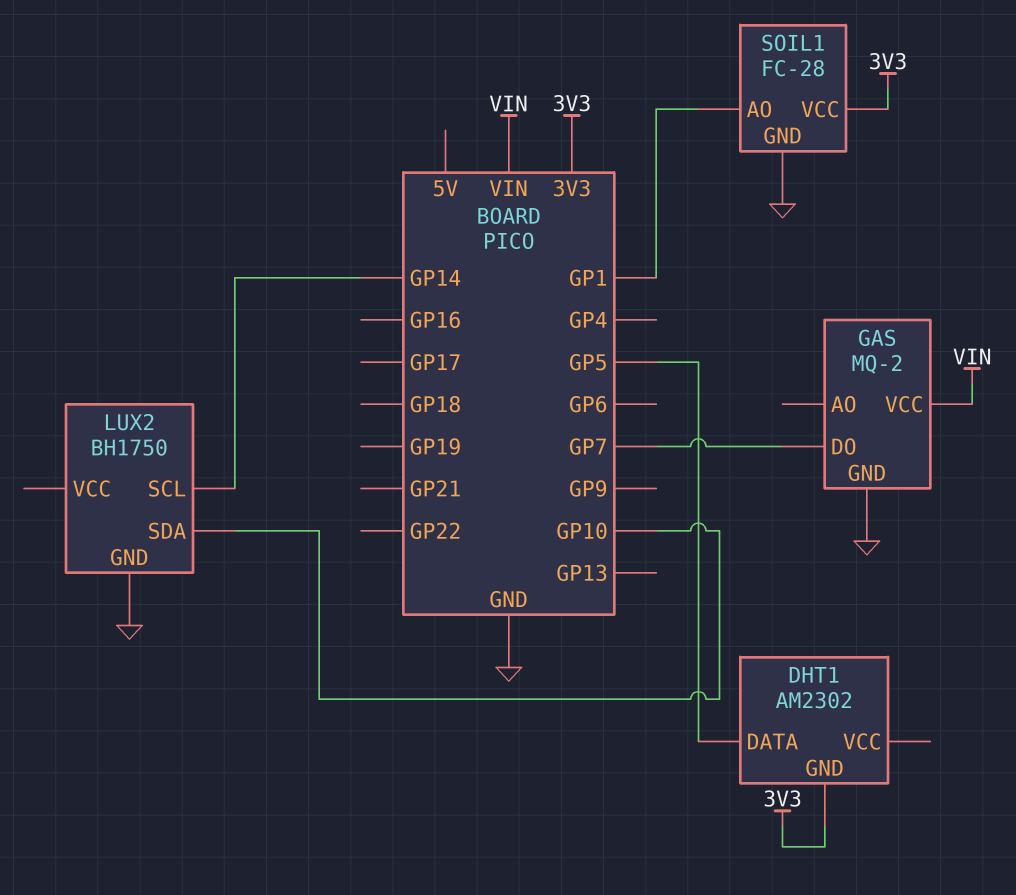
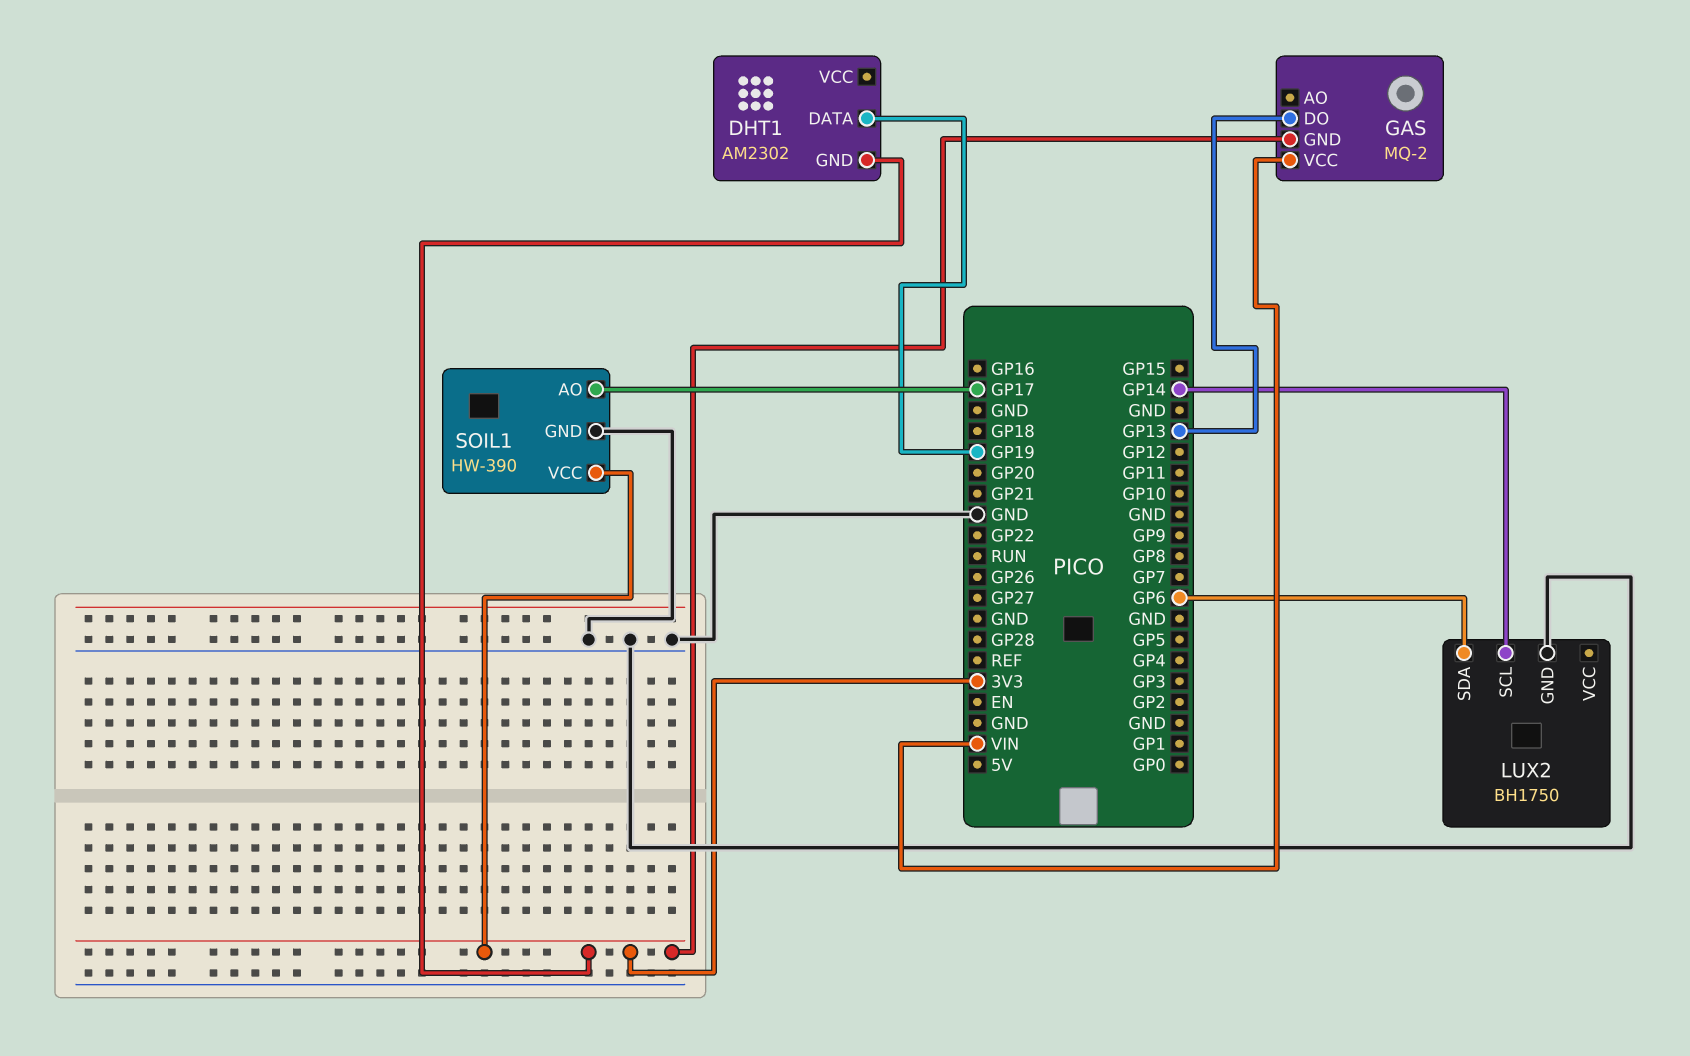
DHT1 pin DATA: GP5 -> GP19
GAS pin DO: GP7 -> GP13
GAS pin GND: GND -> 3V3
LUX2 pin SDA: GP10 -> GP6
SOIL1: FC-28 -> HW-390
SOIL1 pin AO: GP1 -> GP17

